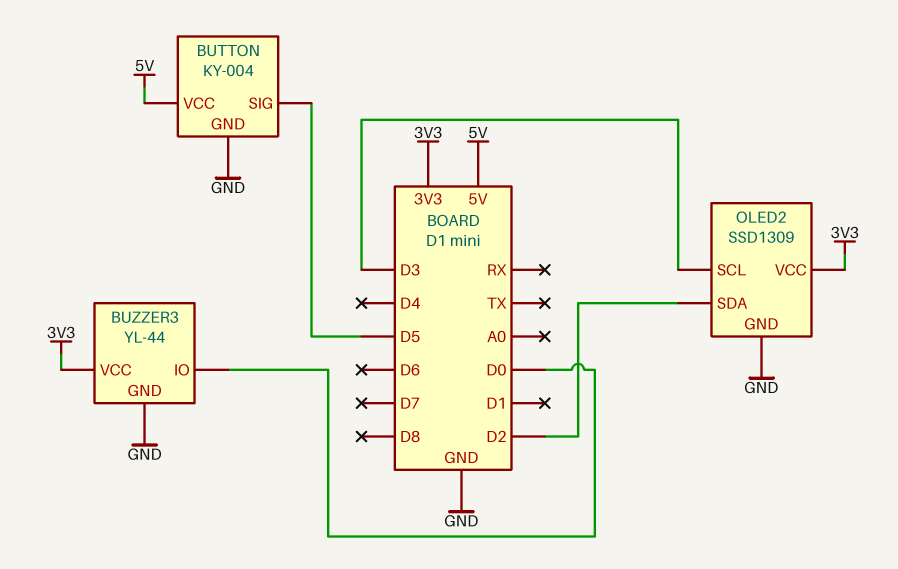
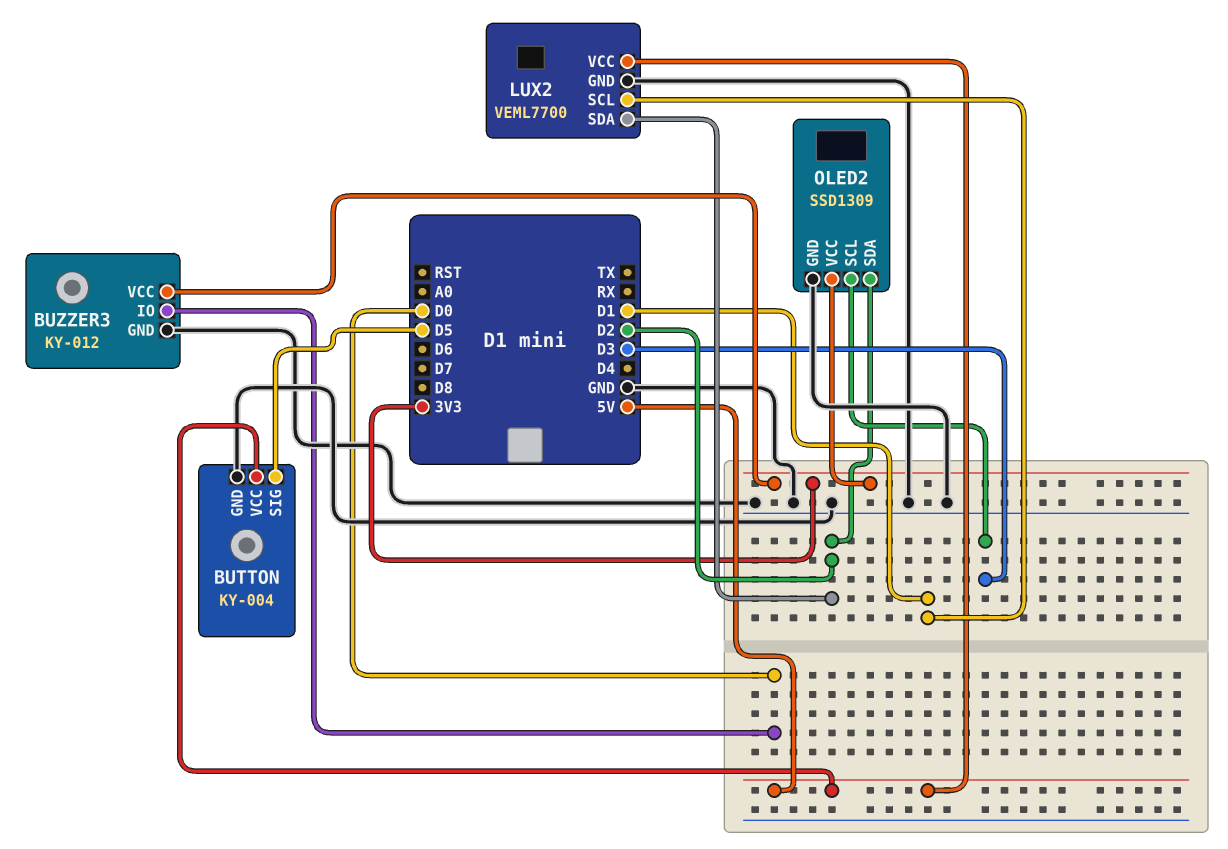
BUZZER3: YL-44 -> KY-012
LUX2: none -> VEML7700
LUX2 pin GND: none -> GND
LUX2 pin SCL: none -> D1
LUX2 pin SDA: none -> D2
LUX2 pin VCC: none -> 5V

